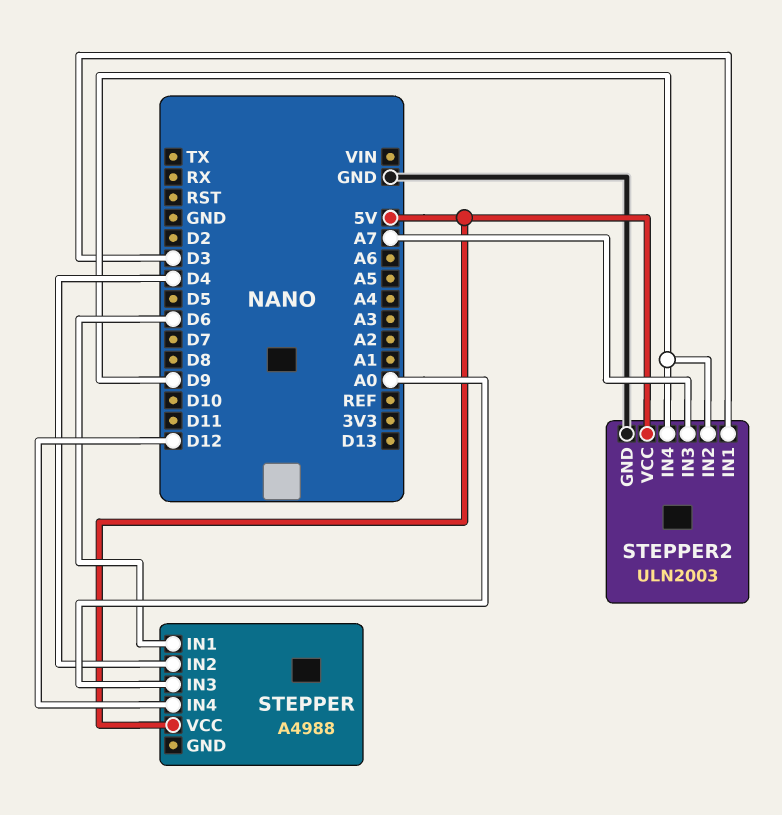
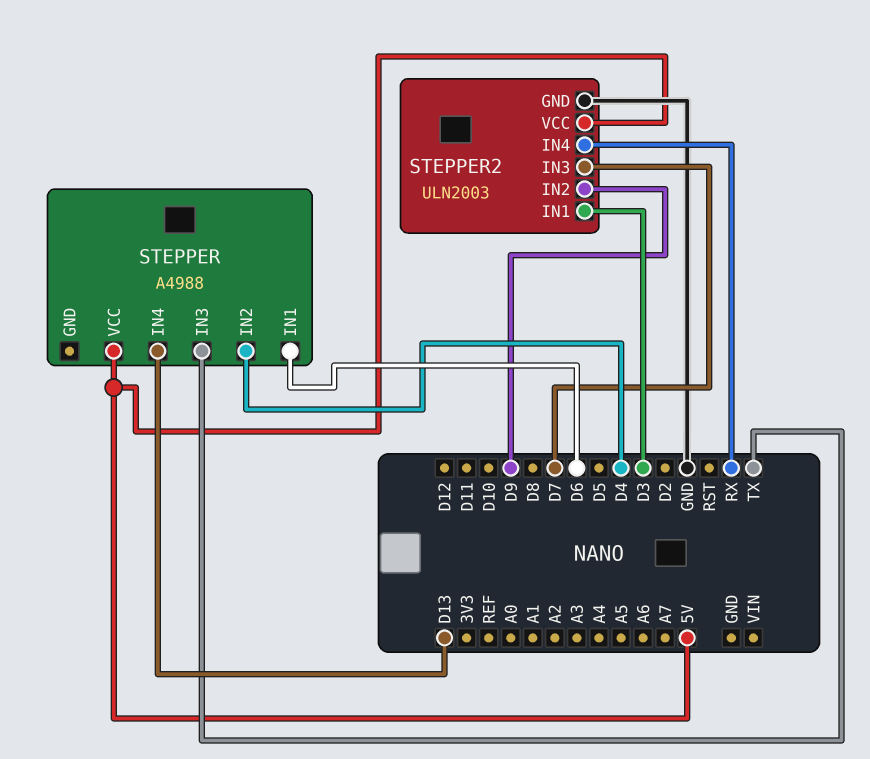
STEPPER pin IN3: A0 -> TX
STEPPER pin IN4: D12 -> D13
STEPPER2 pin IN3: A7 -> D7
STEPPER2 pin IN4: D9 -> RX

